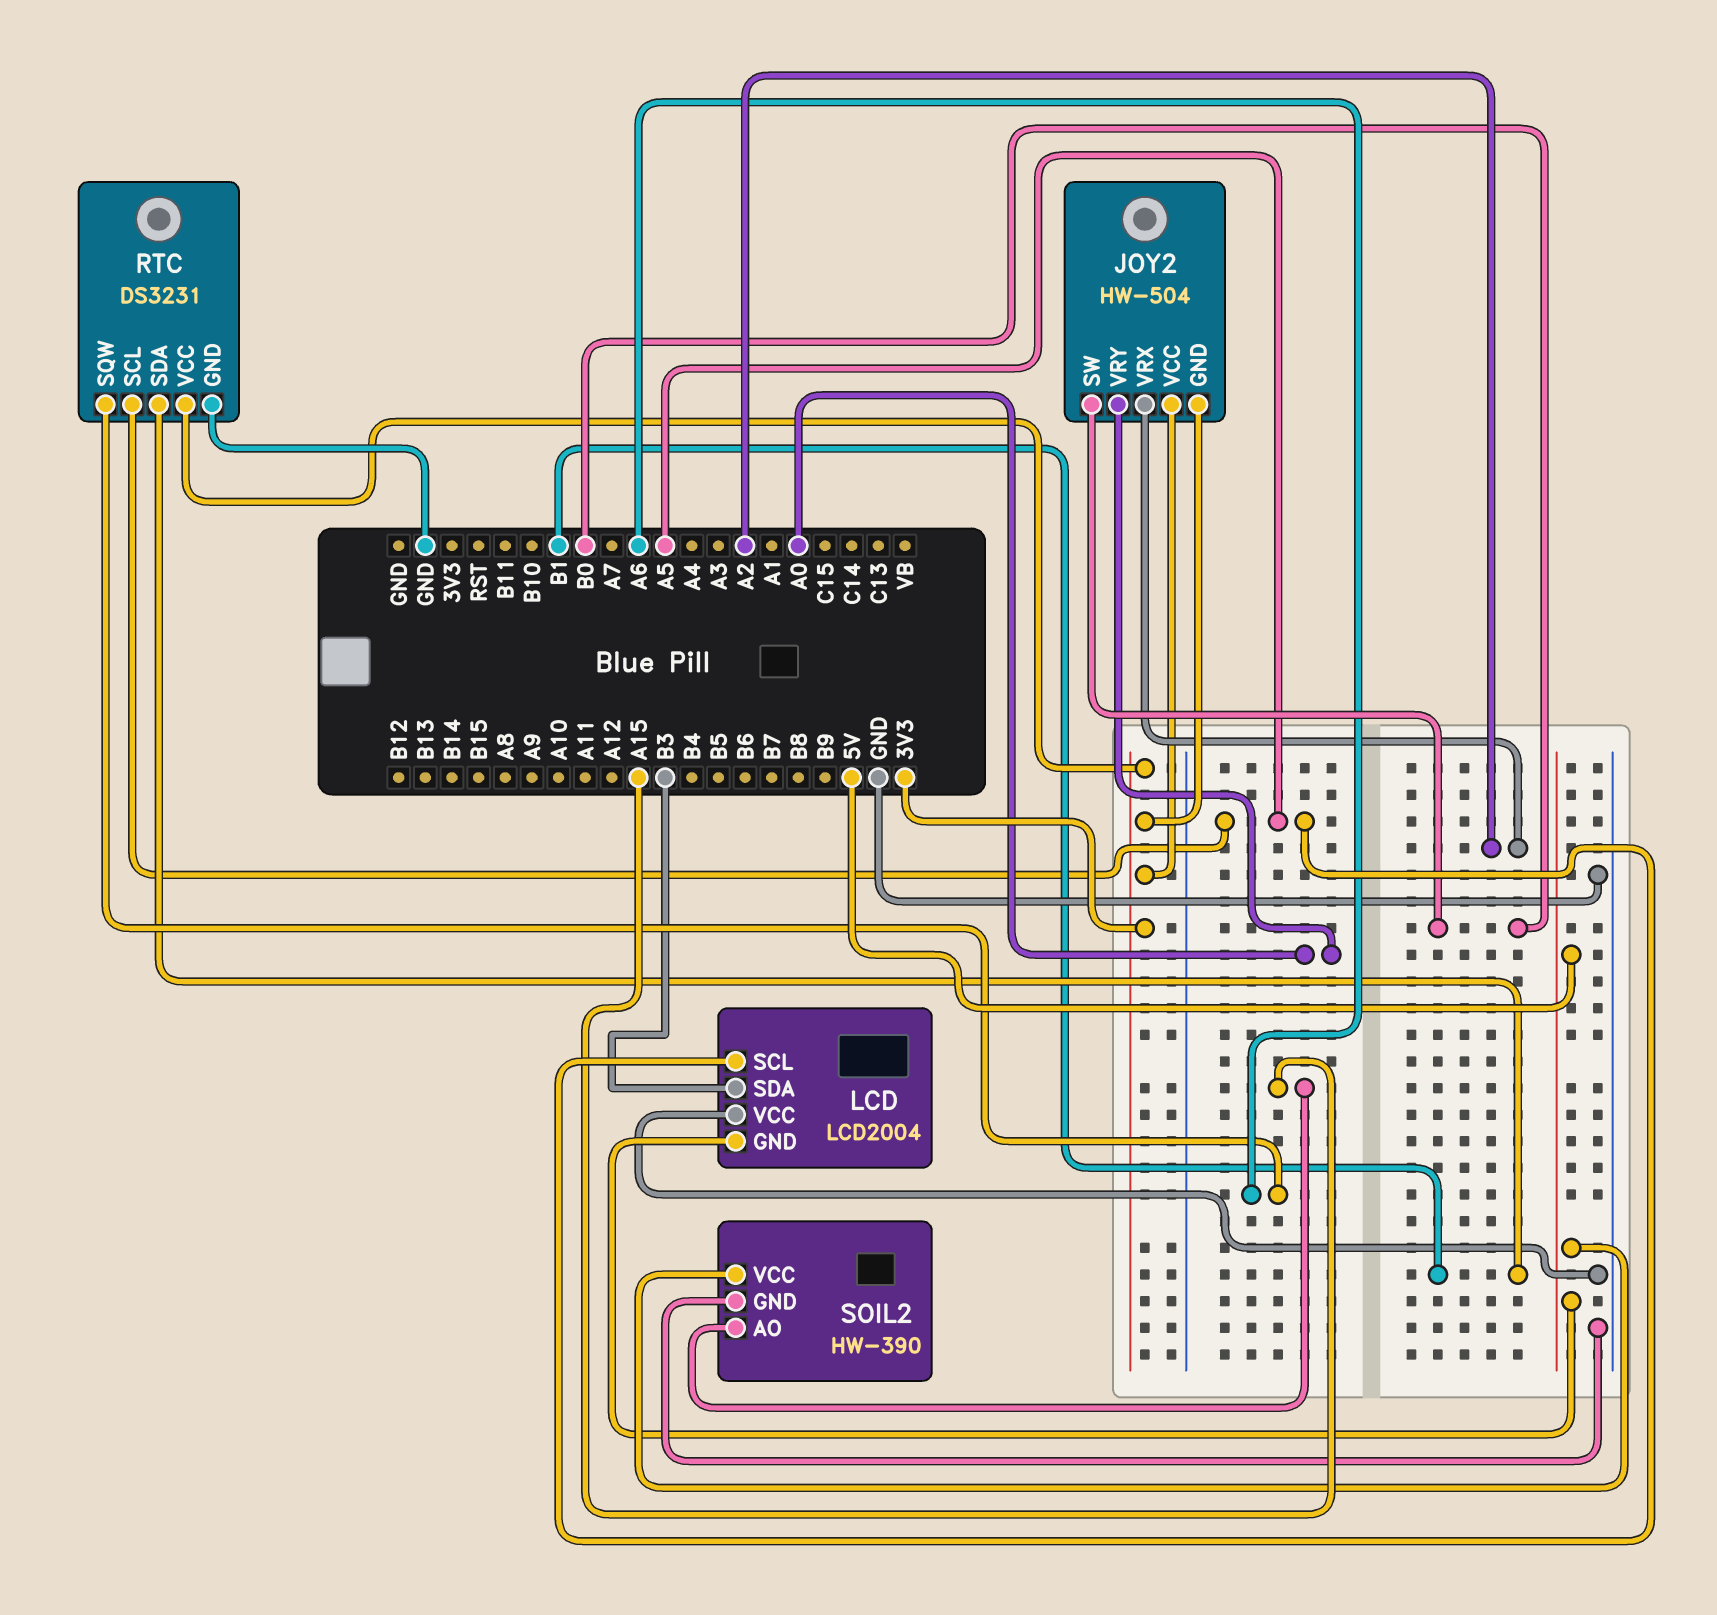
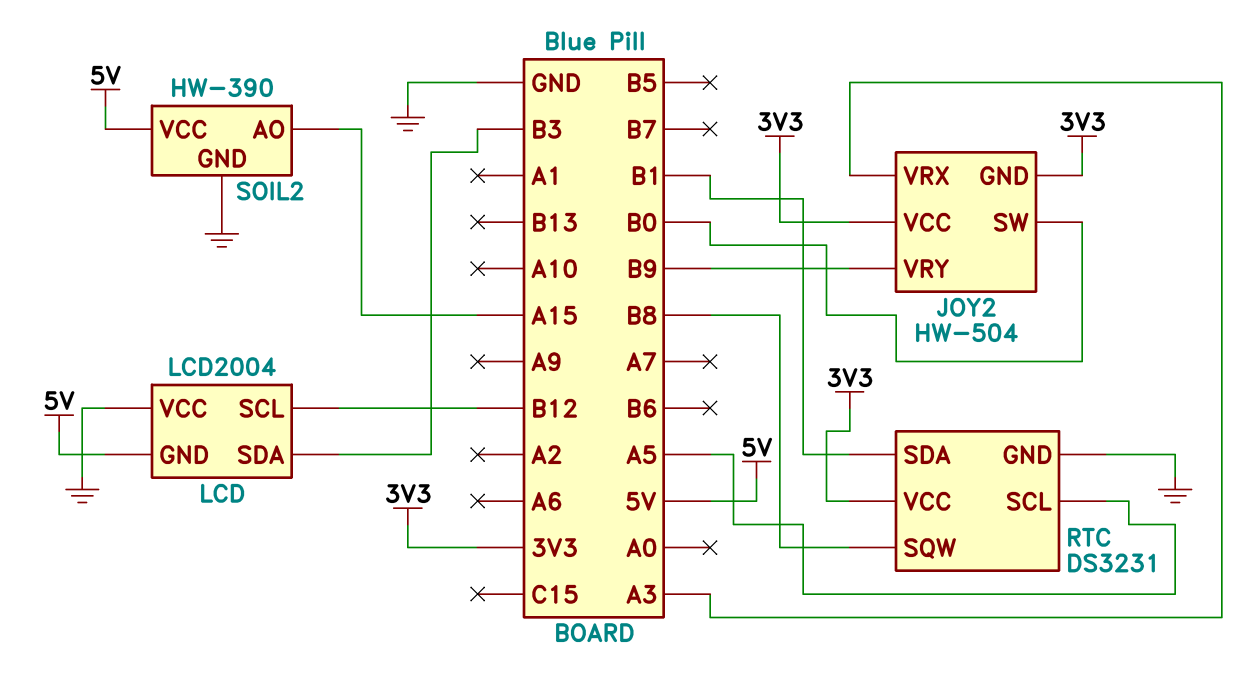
JOY2 pin VRX: A2 -> A3
JOY2 pin VRY: A0 -> B9
LCD pin SCL: A5 -> B12
RTC pin SQW: A6 -> B8

